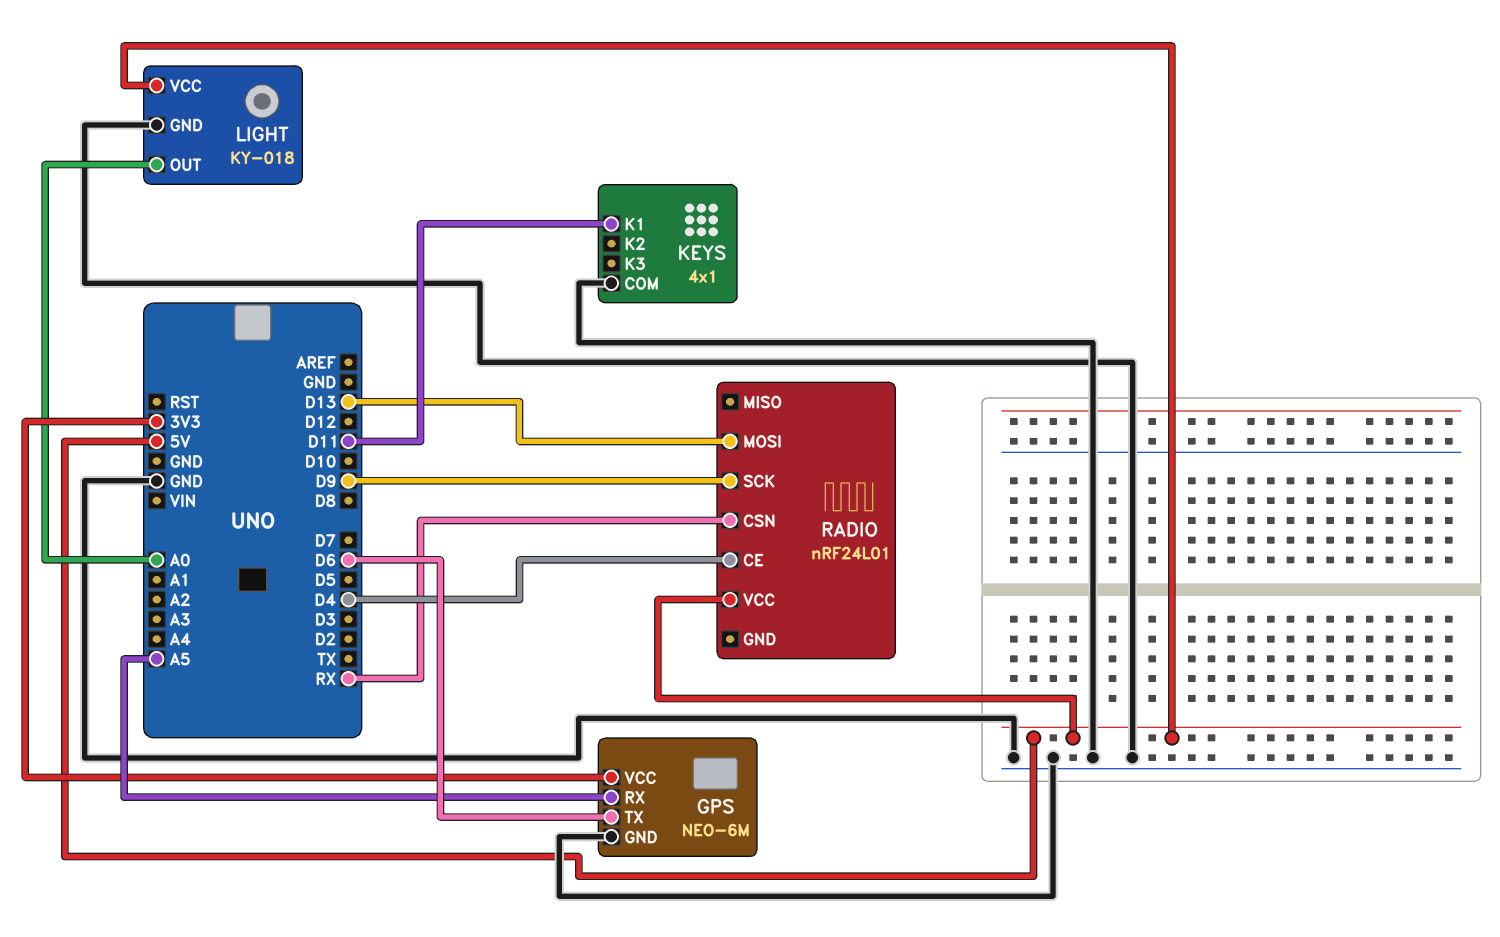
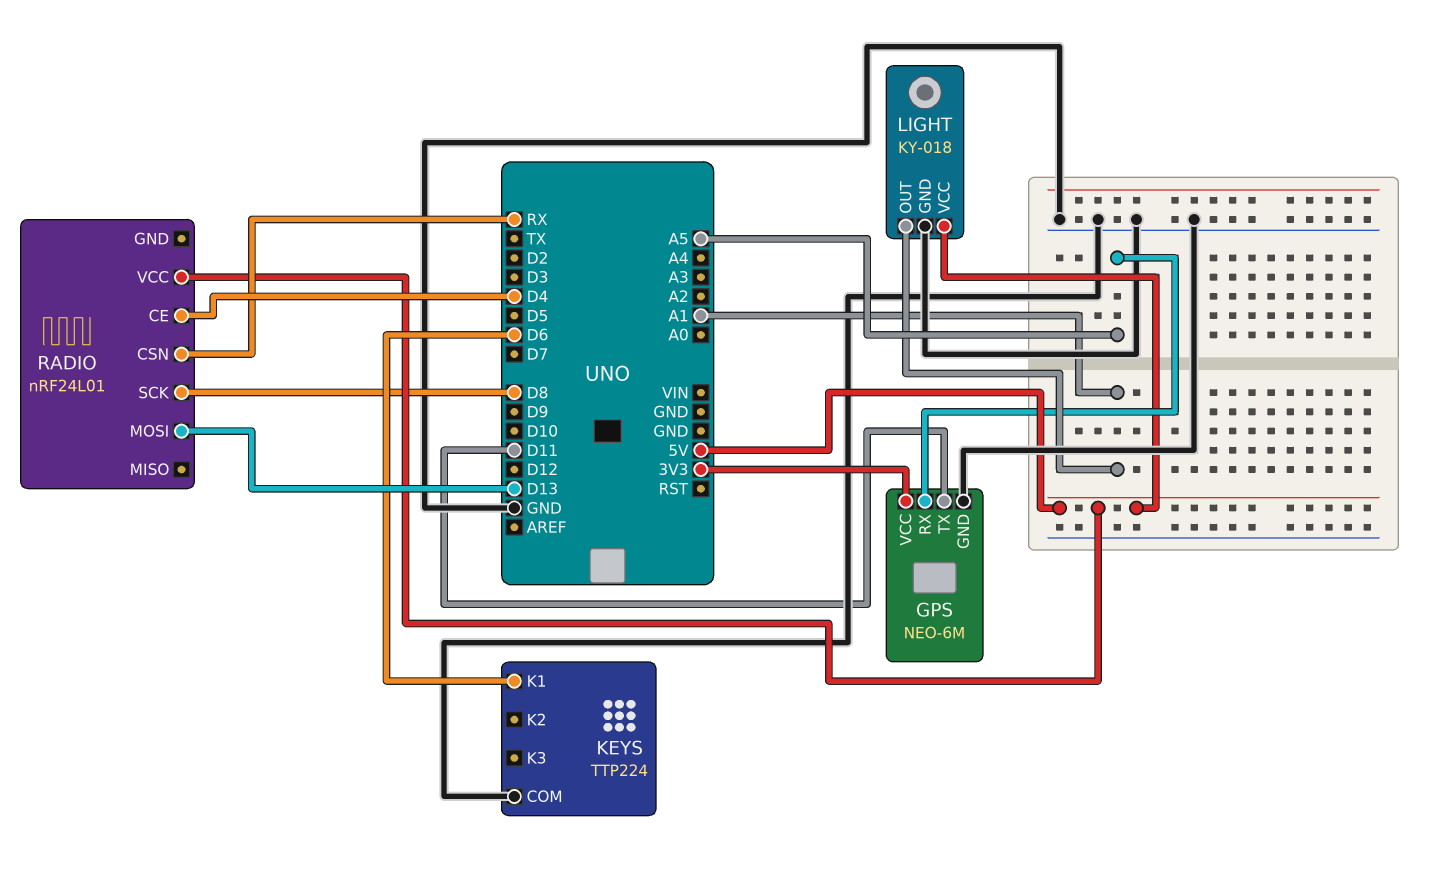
GPS pin TX: D6 -> D11
KEYS: 4x1 -> TTP224
KEYS pin K1: D11 -> D6
LIGHT pin OUT: A0 -> A1
RADIO pin SCK: D9 -> D8

